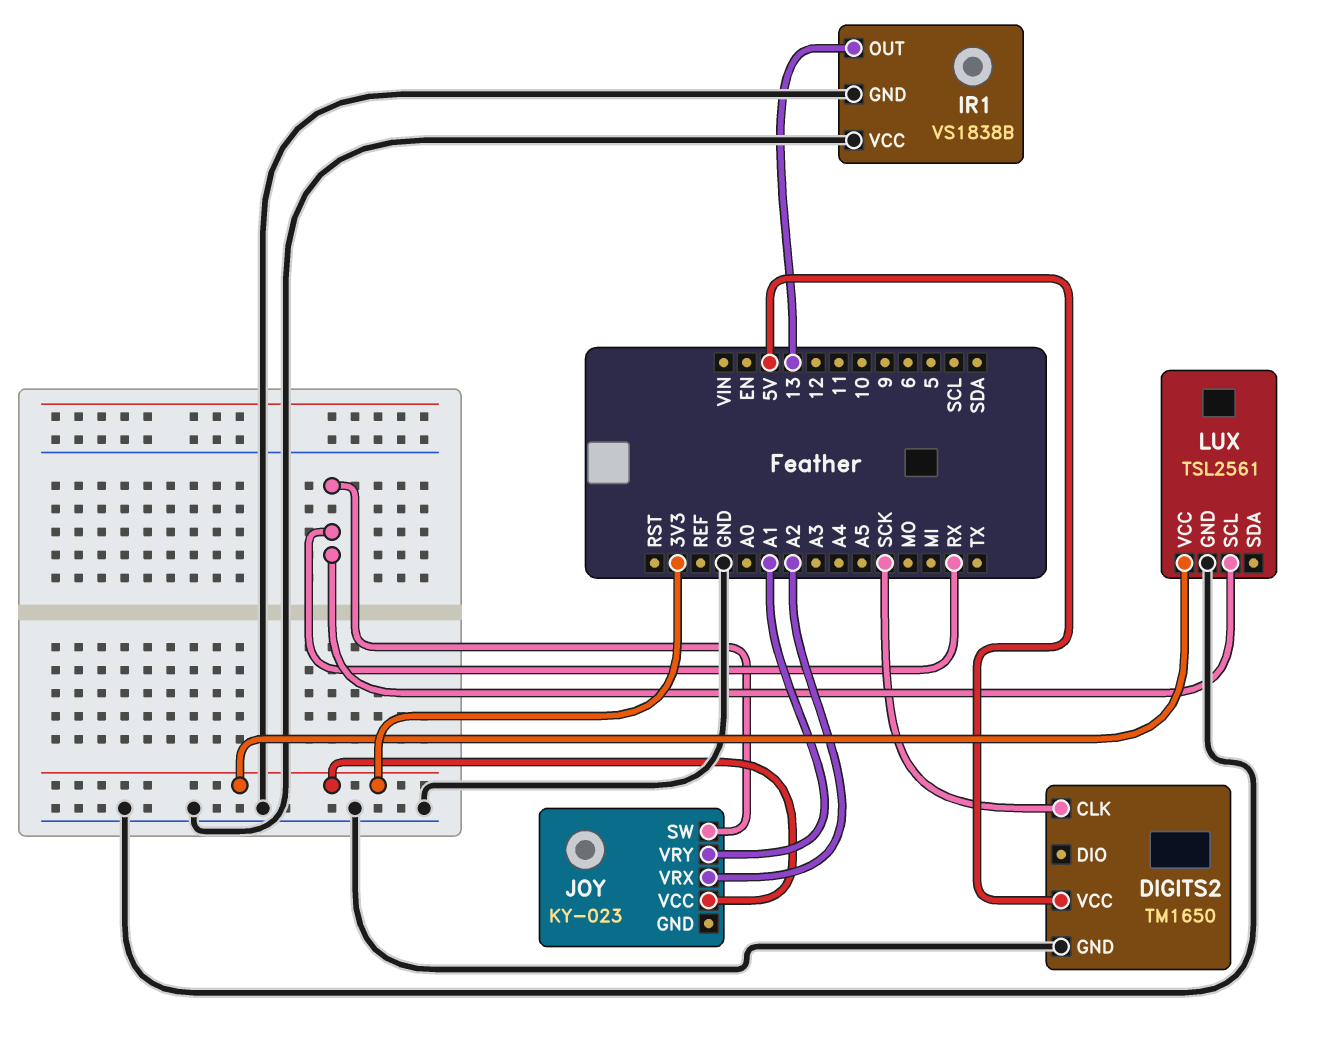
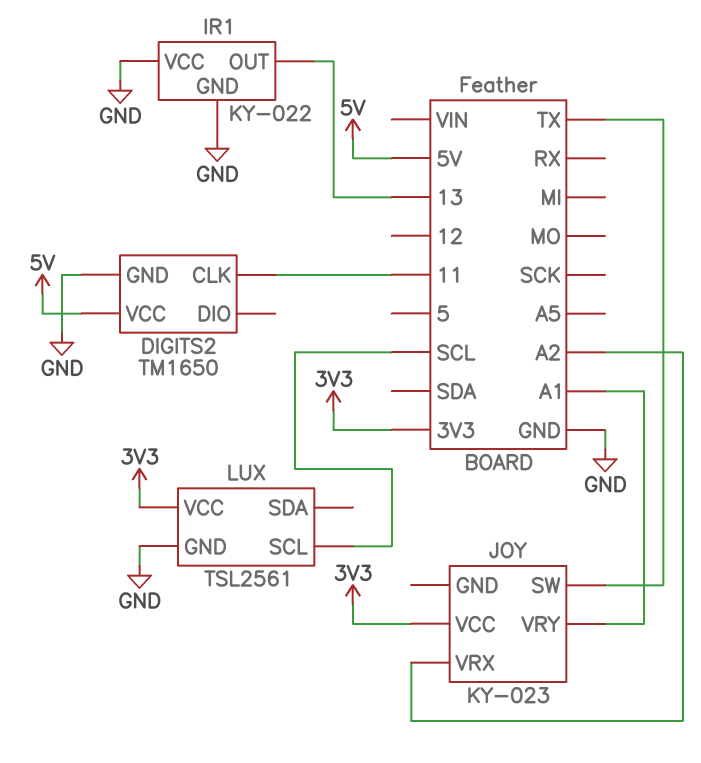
DIGITS2 pin CLK: SCK -> 11
IR1: VS1838B -> KY-022
JOY pin SW: RX -> TX
LUX pin SCL: RX -> SCL

